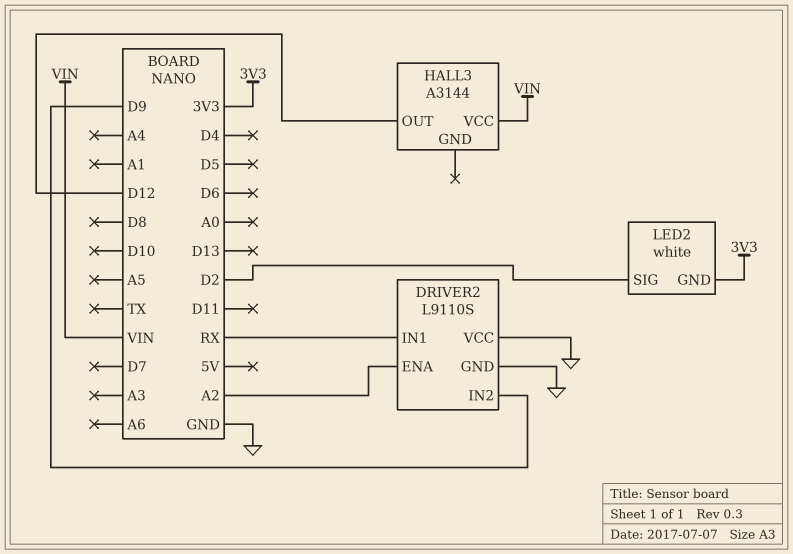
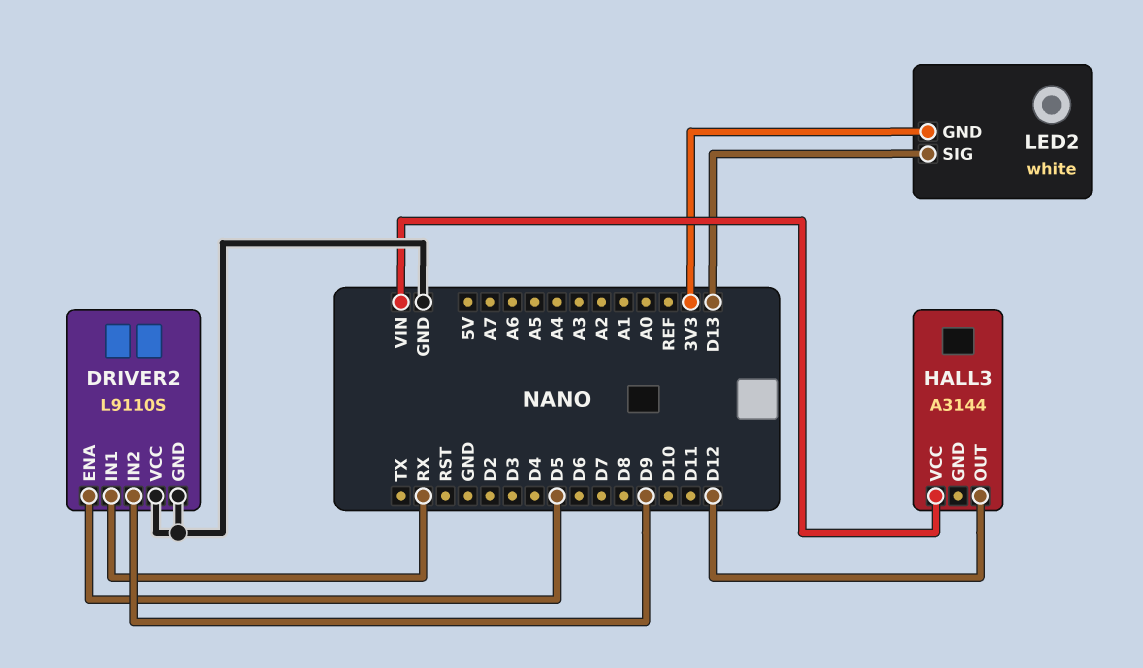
DRIVER2 pin ENA: A2 -> D5
LED2 pin SIG: D2 -> D13

